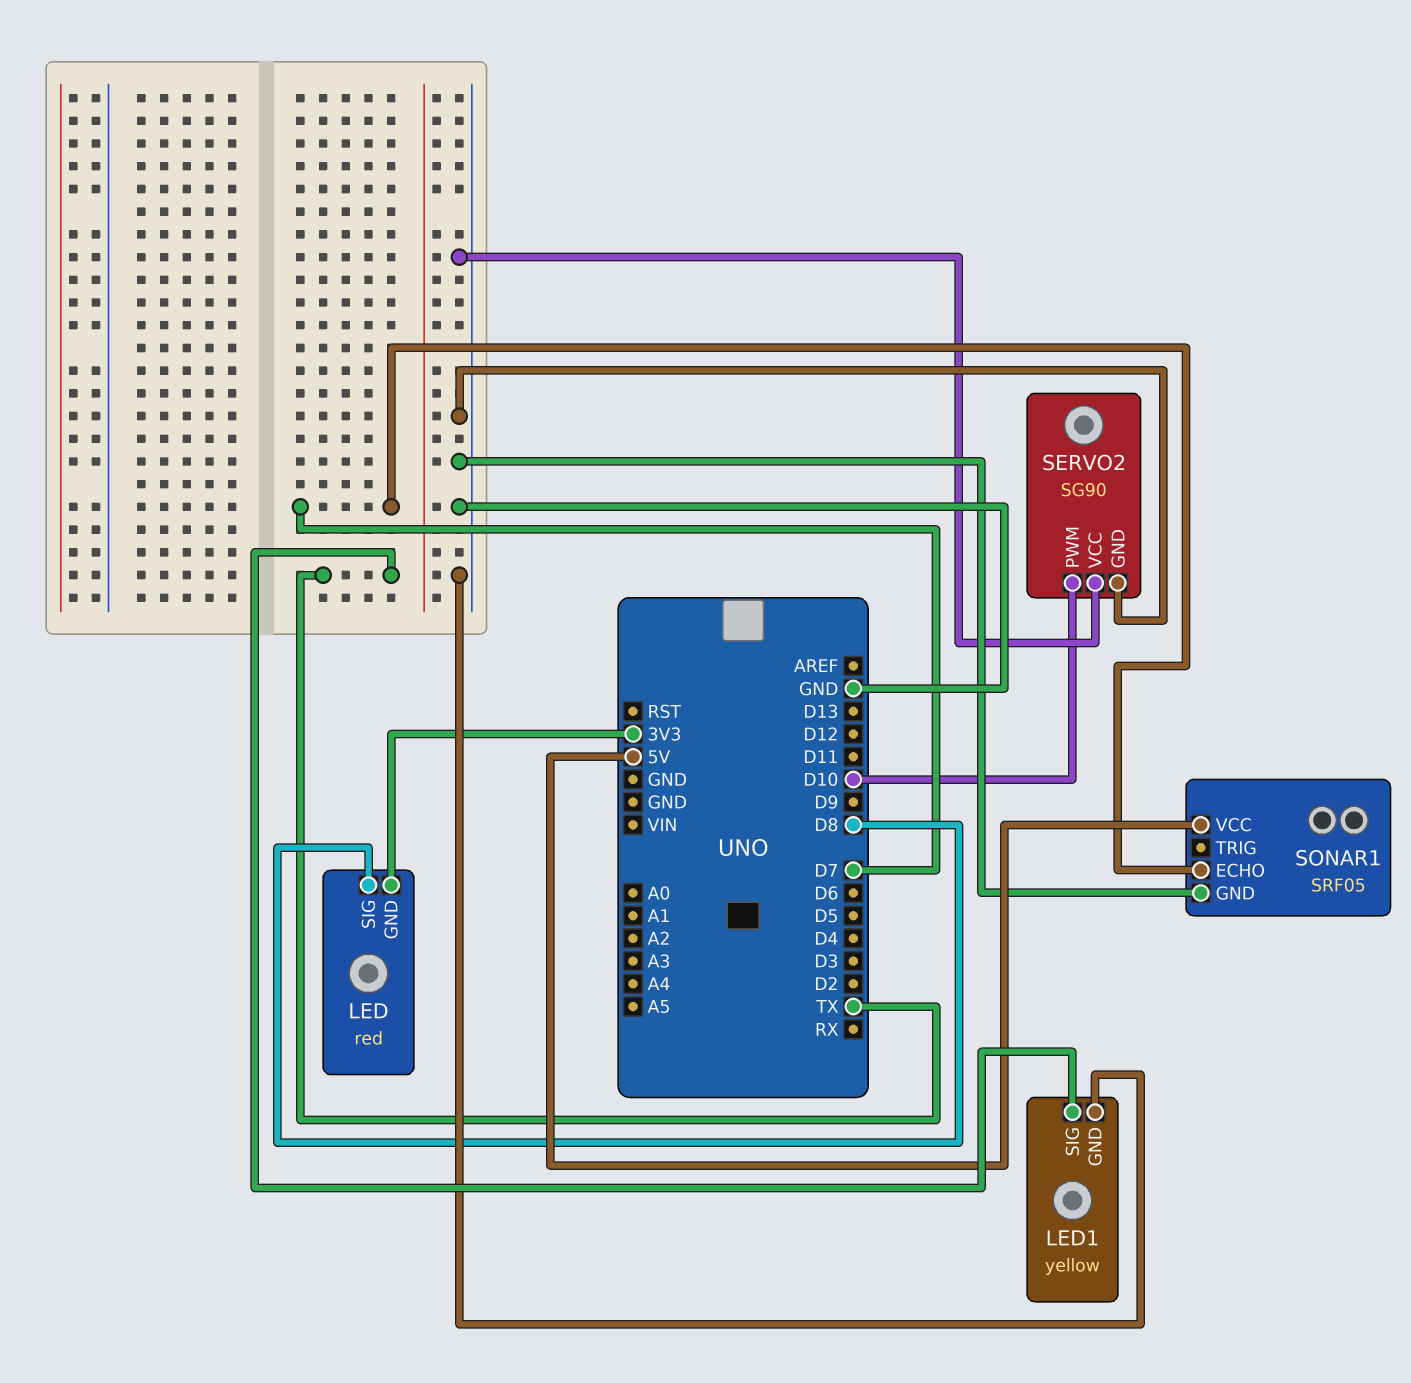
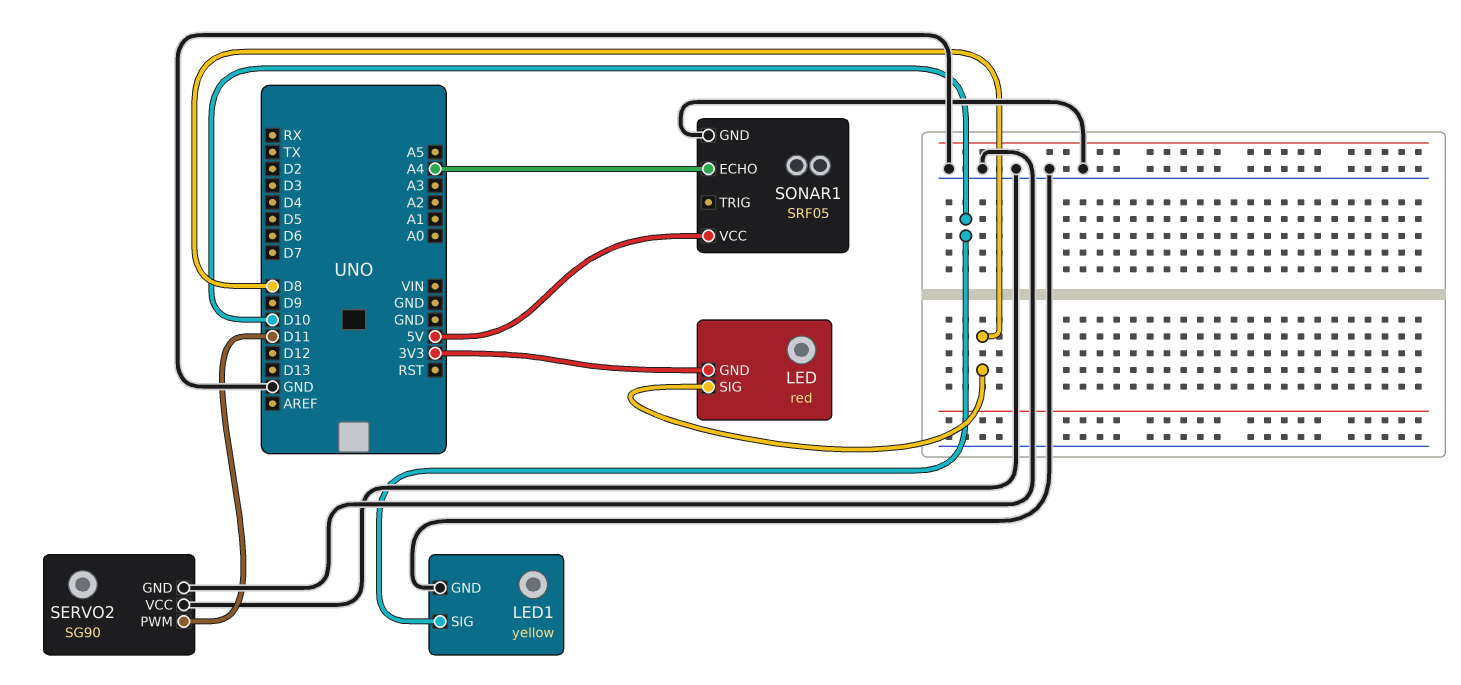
LED1 pin SIG: TX -> D10
SERVO2 pin PWM: D10 -> D11
SONAR1 pin ECHO: D7 -> A4

